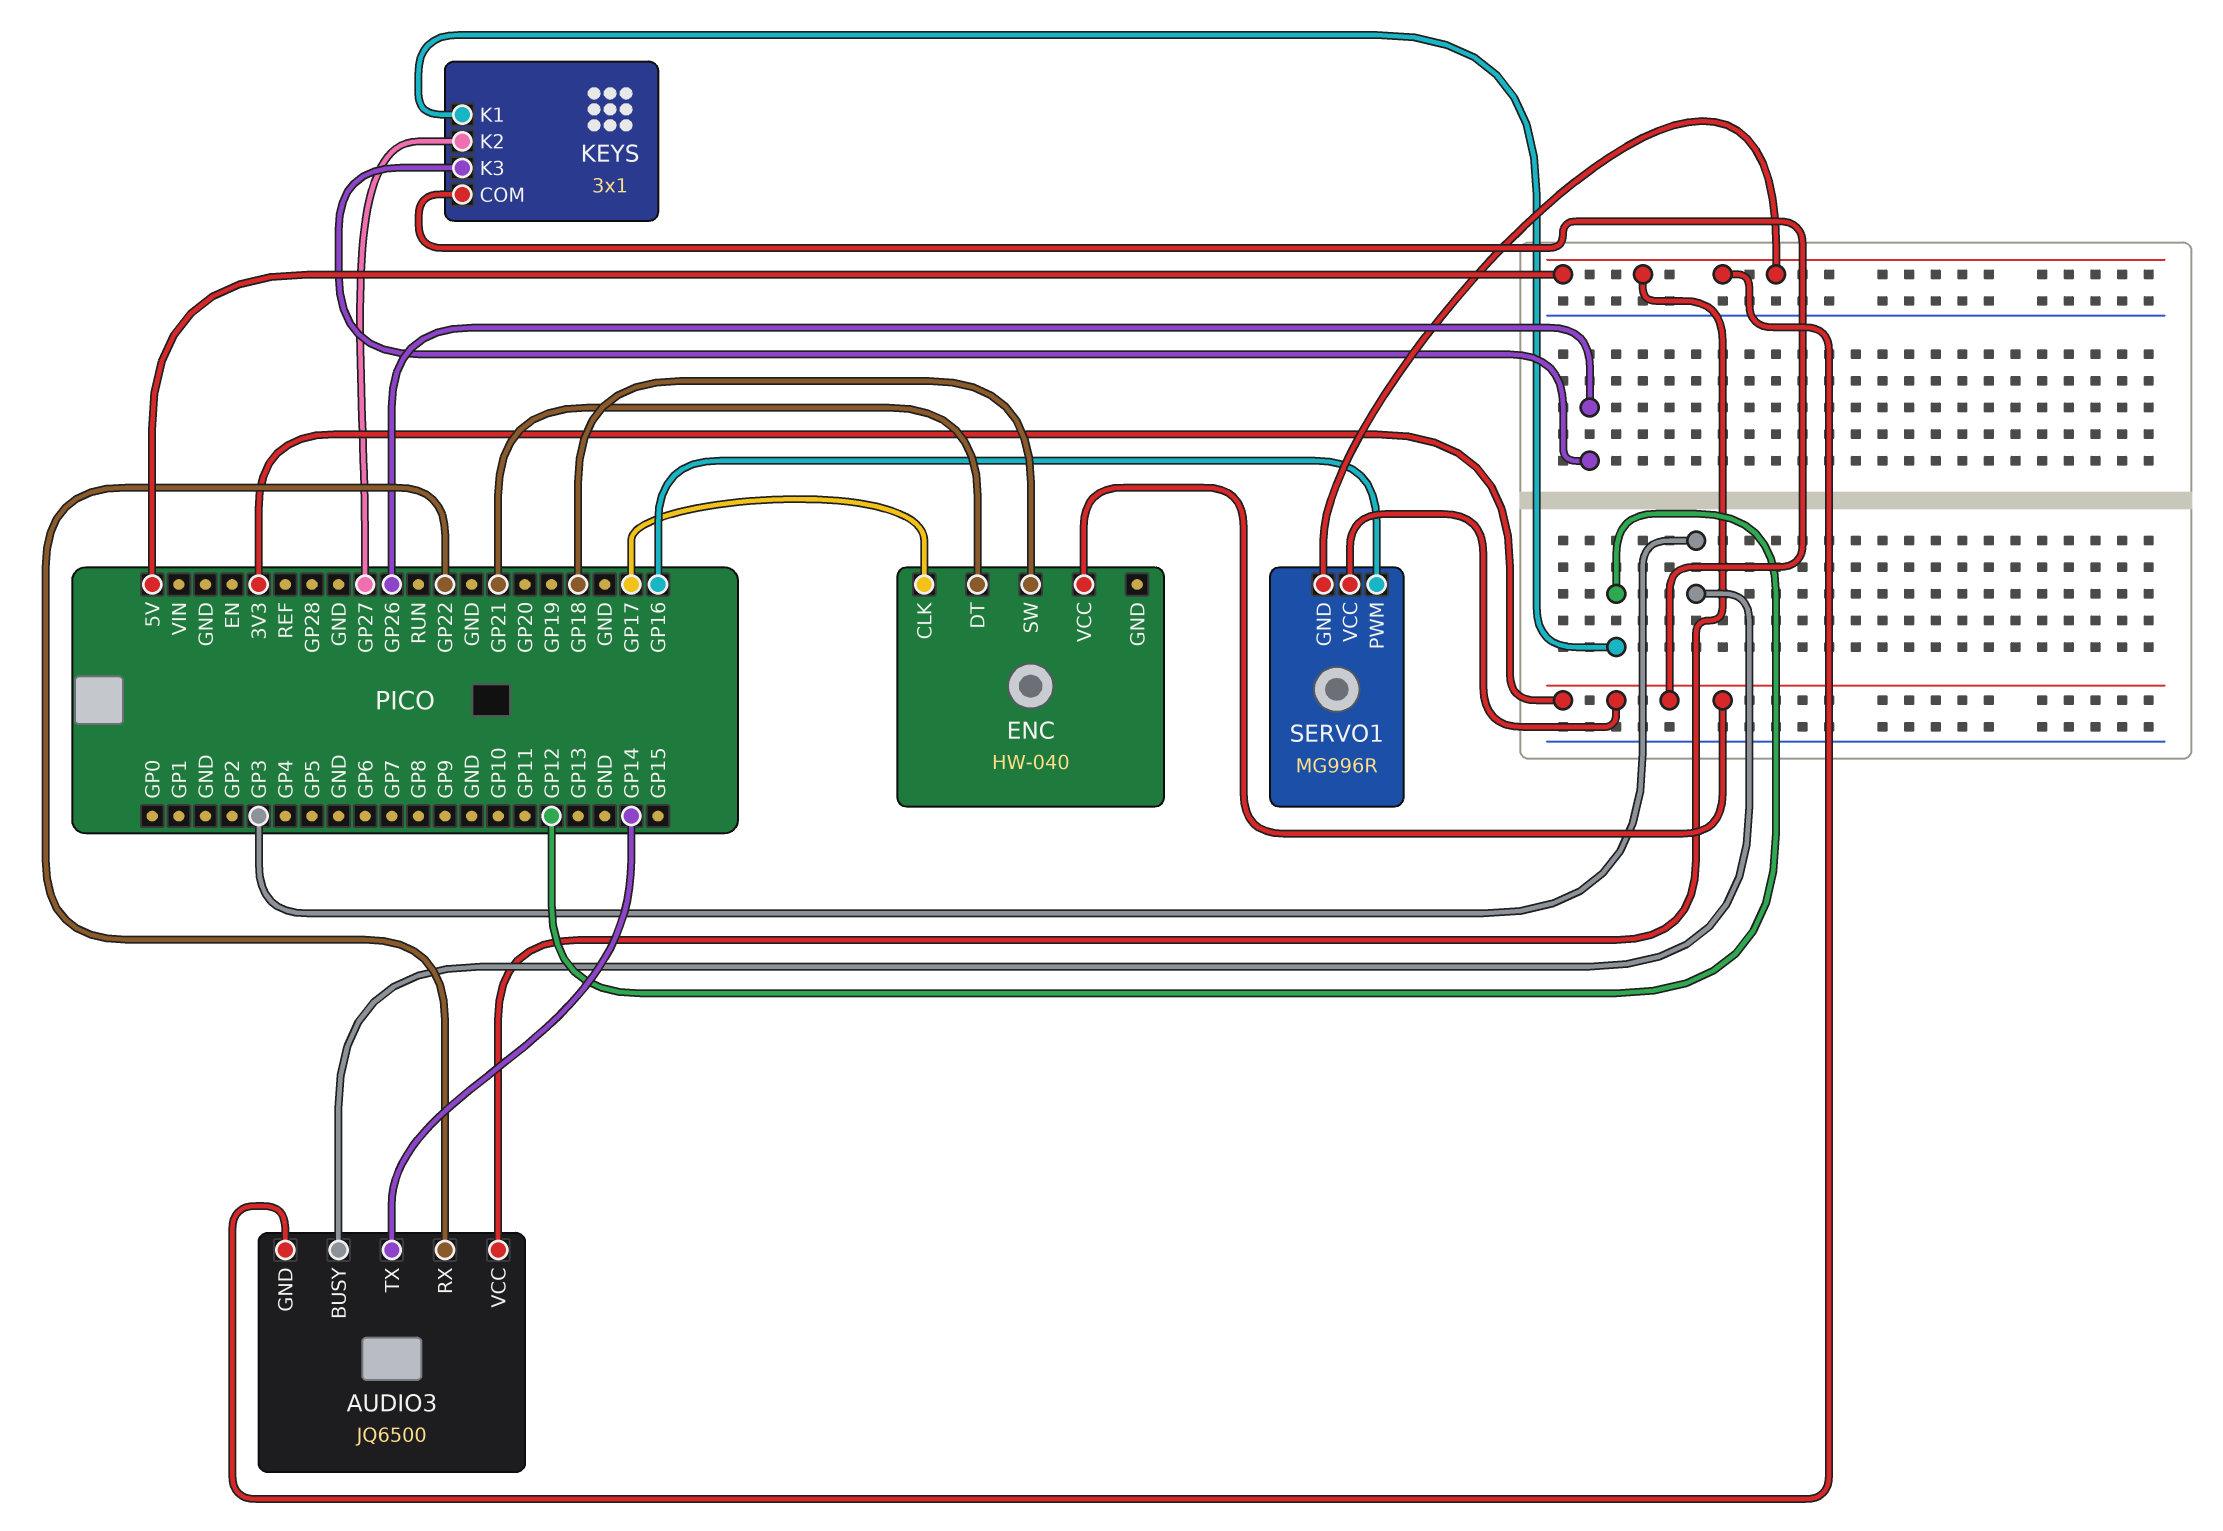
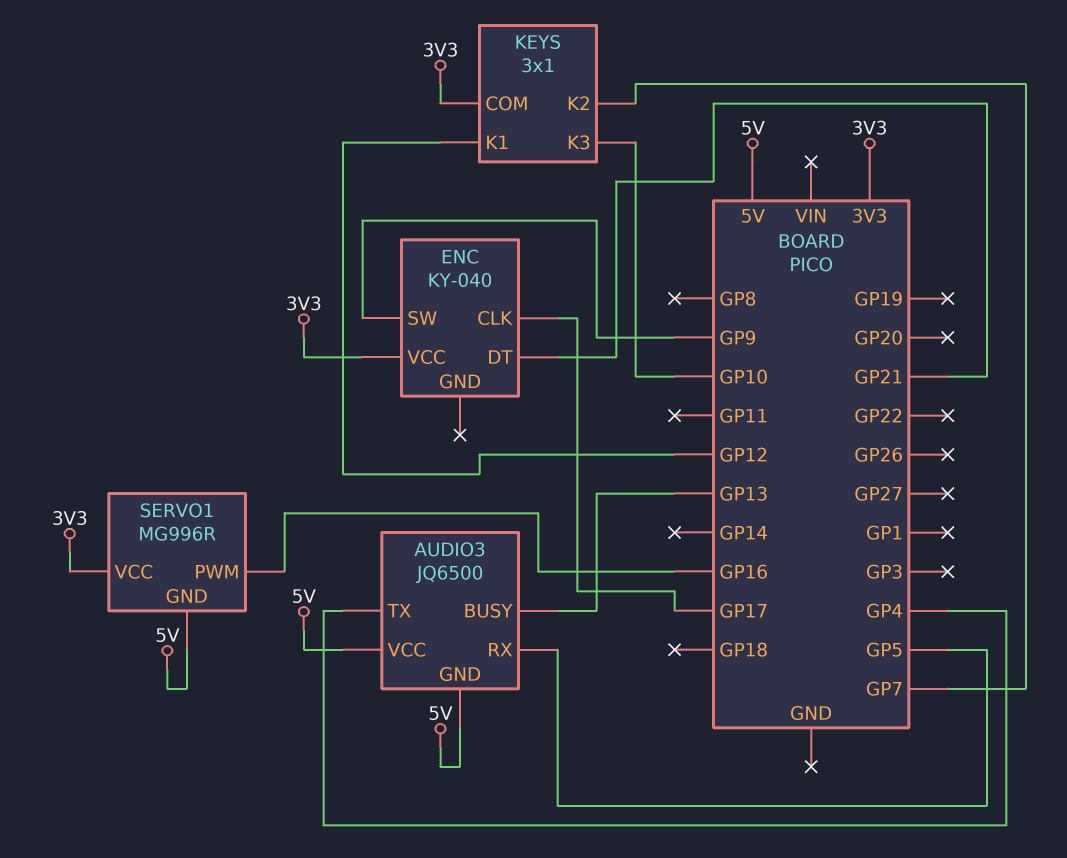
AUDIO3 pin BUSY: GP3 -> GP13
AUDIO3 pin RX: GP22 -> GP5
AUDIO3 pin TX: GP14 -> GP4
ENC: HW-040 -> KY-040
ENC pin SW: GP18 -> GP9
KEYS pin K2: GP27 -> GP7
KEYS pin K3: GP26 -> GP10

